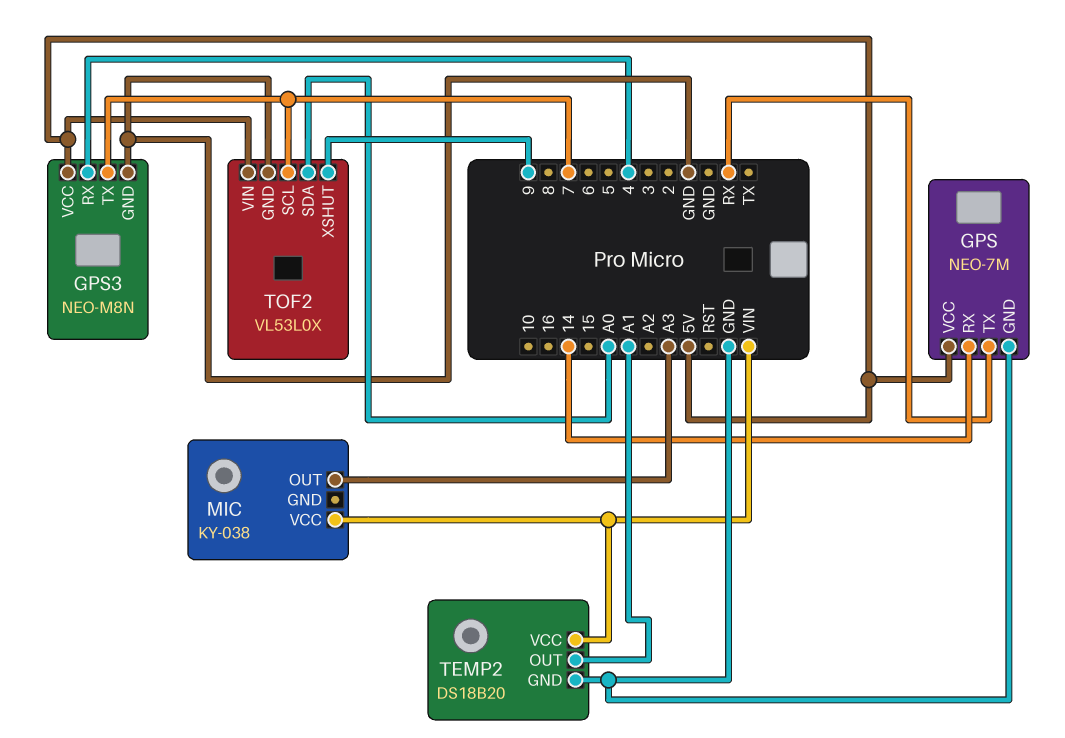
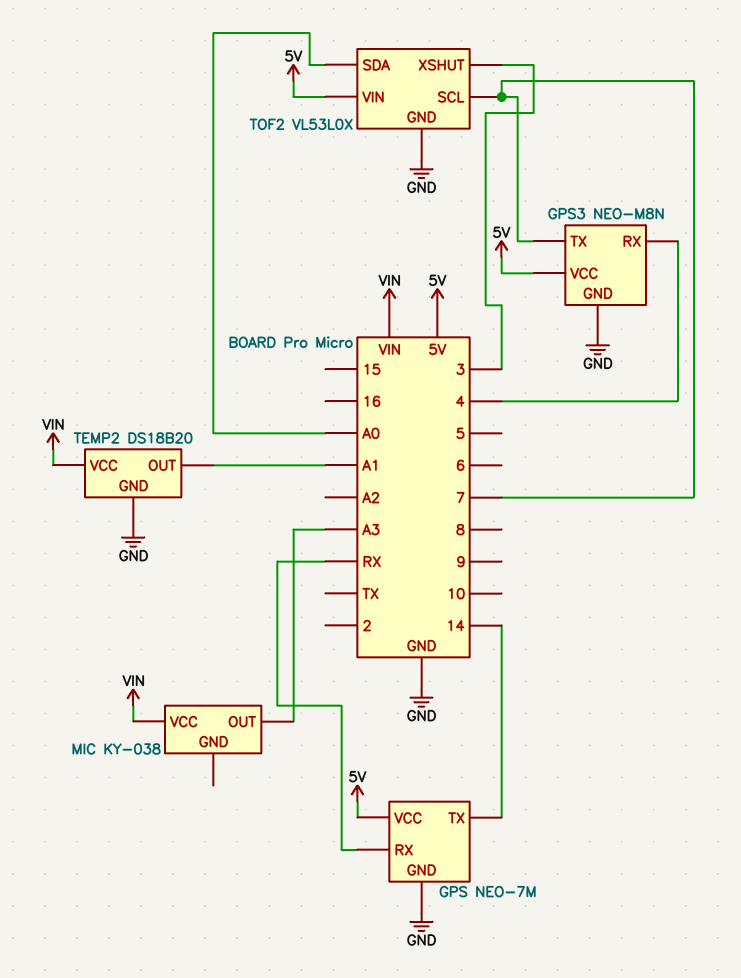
GPS pin RX: 14 -> RX
GPS pin TX: RX -> 14
TOF2 pin XSHUT: 9 -> 3

